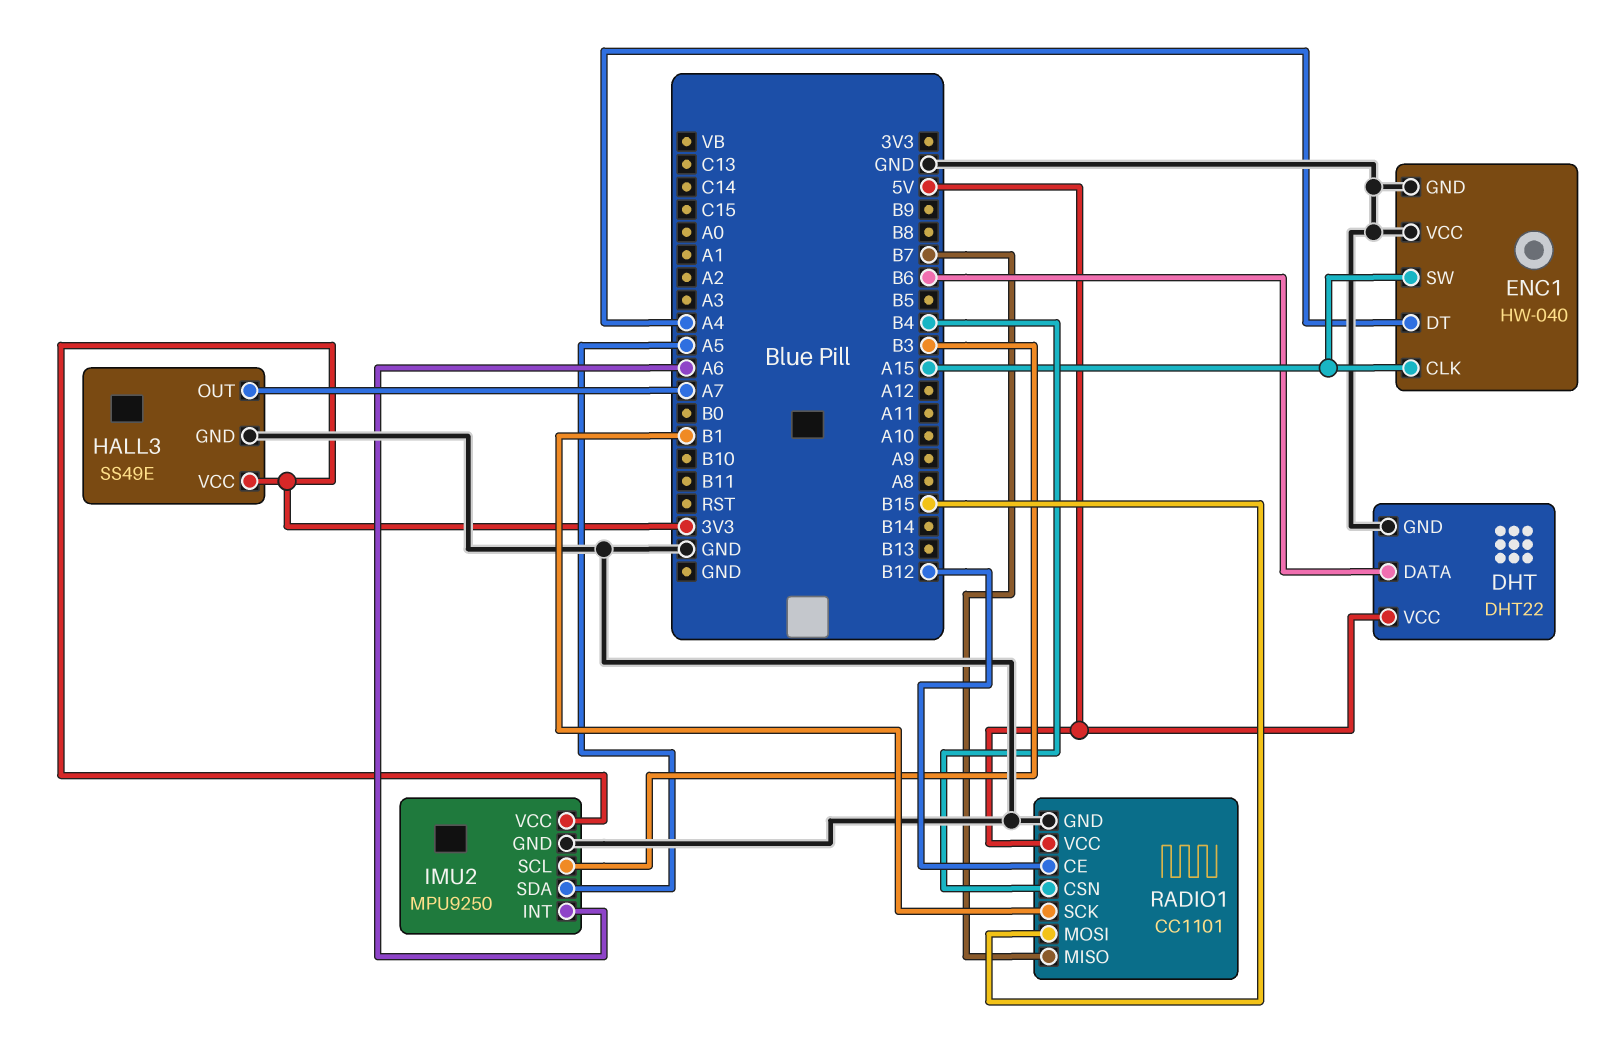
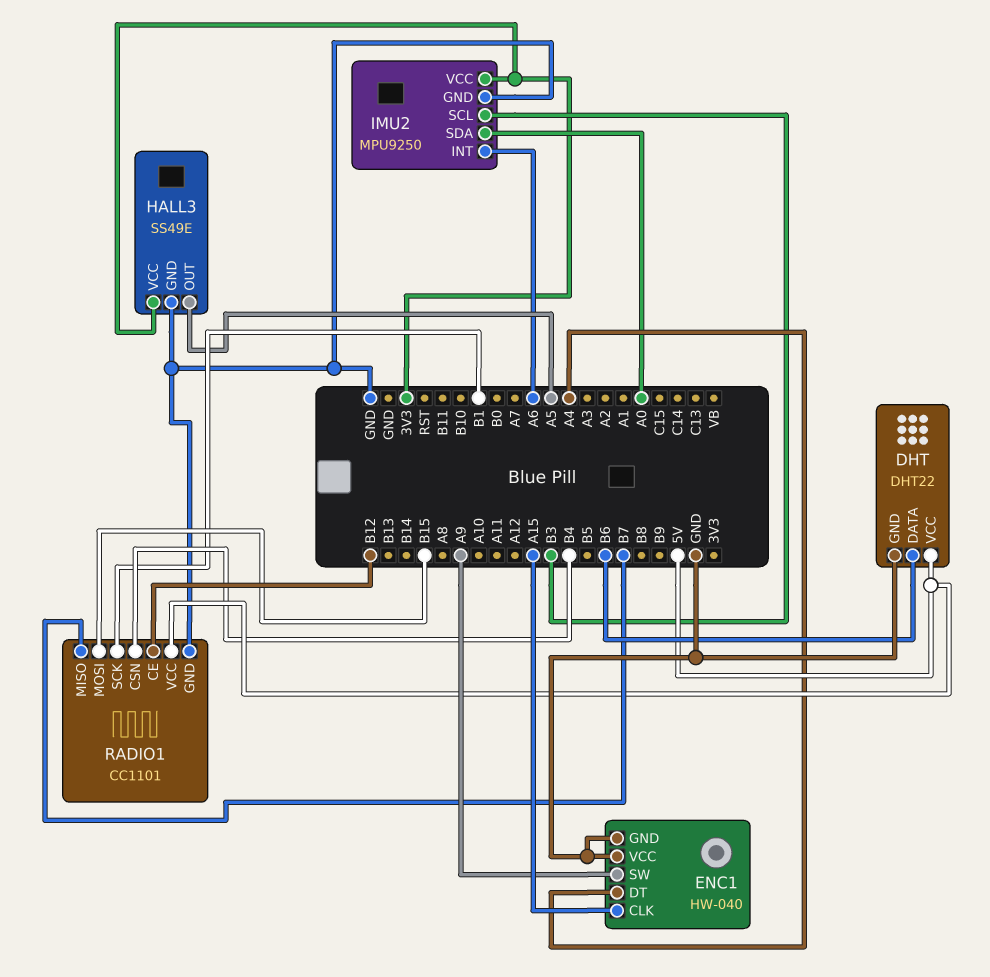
ENC1 pin SW: A15 -> A9
HALL3 pin OUT: A7 -> A5
IMU2 pin SDA: A5 -> A0

